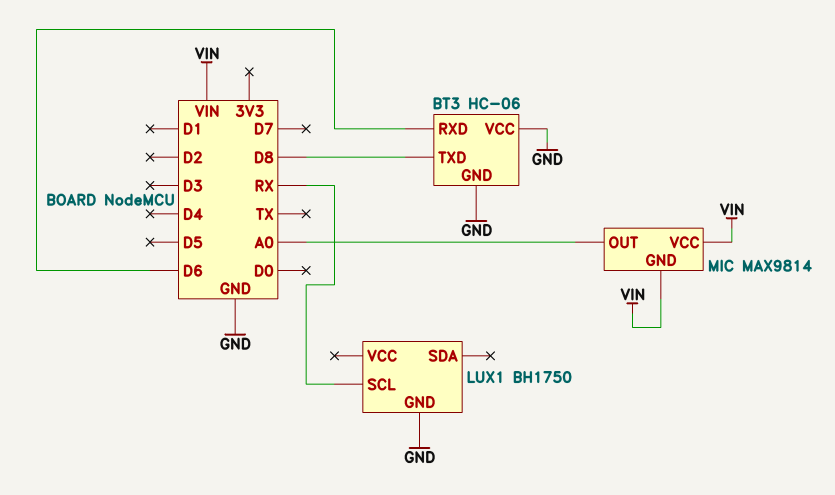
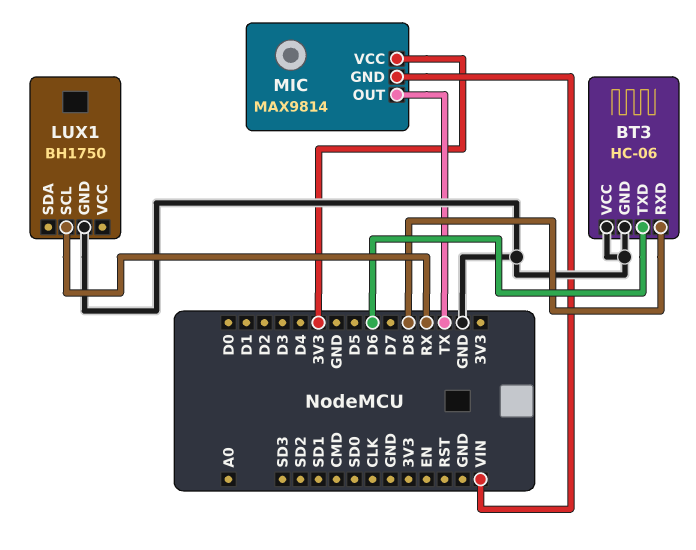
BT3 pin RXD: D6 -> D8
BT3 pin TXD: D8 -> D6
MIC pin OUT: A0 -> TX
MIC pin VCC: VIN -> 3V3

